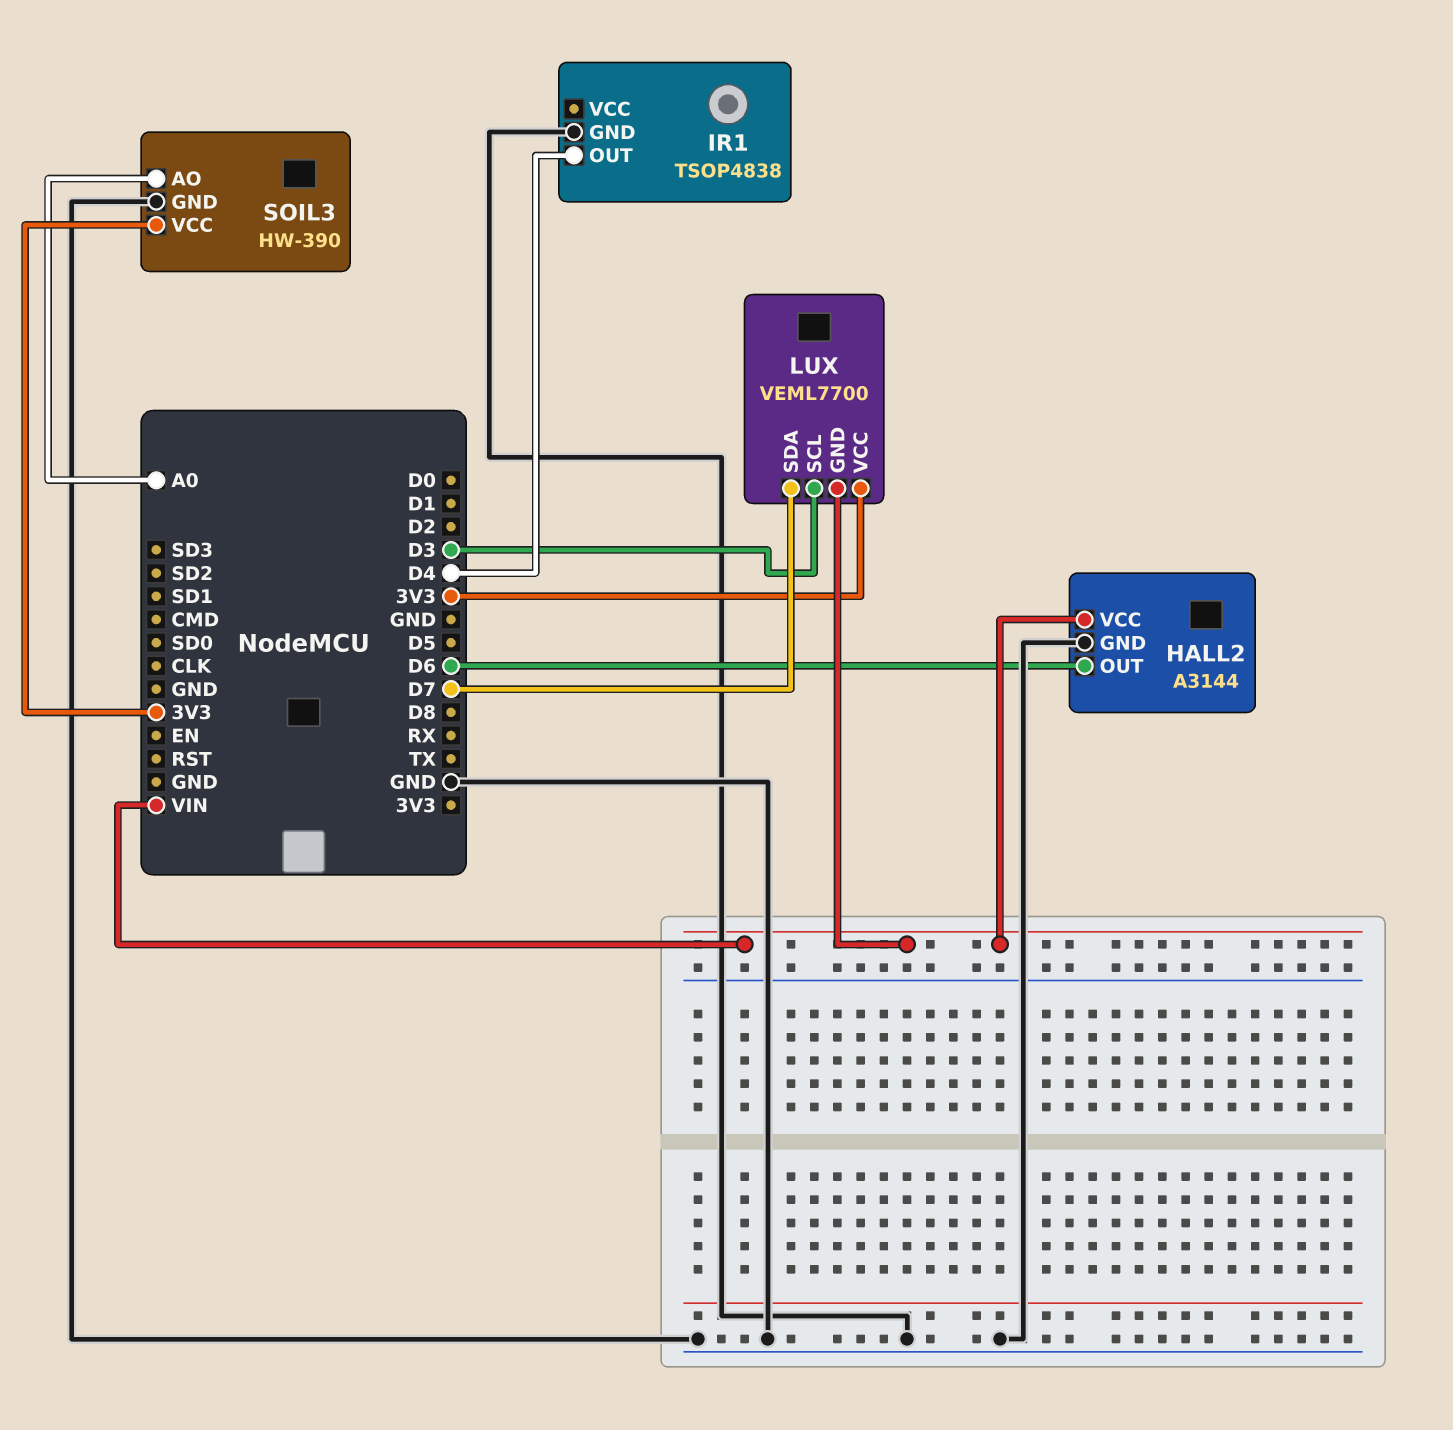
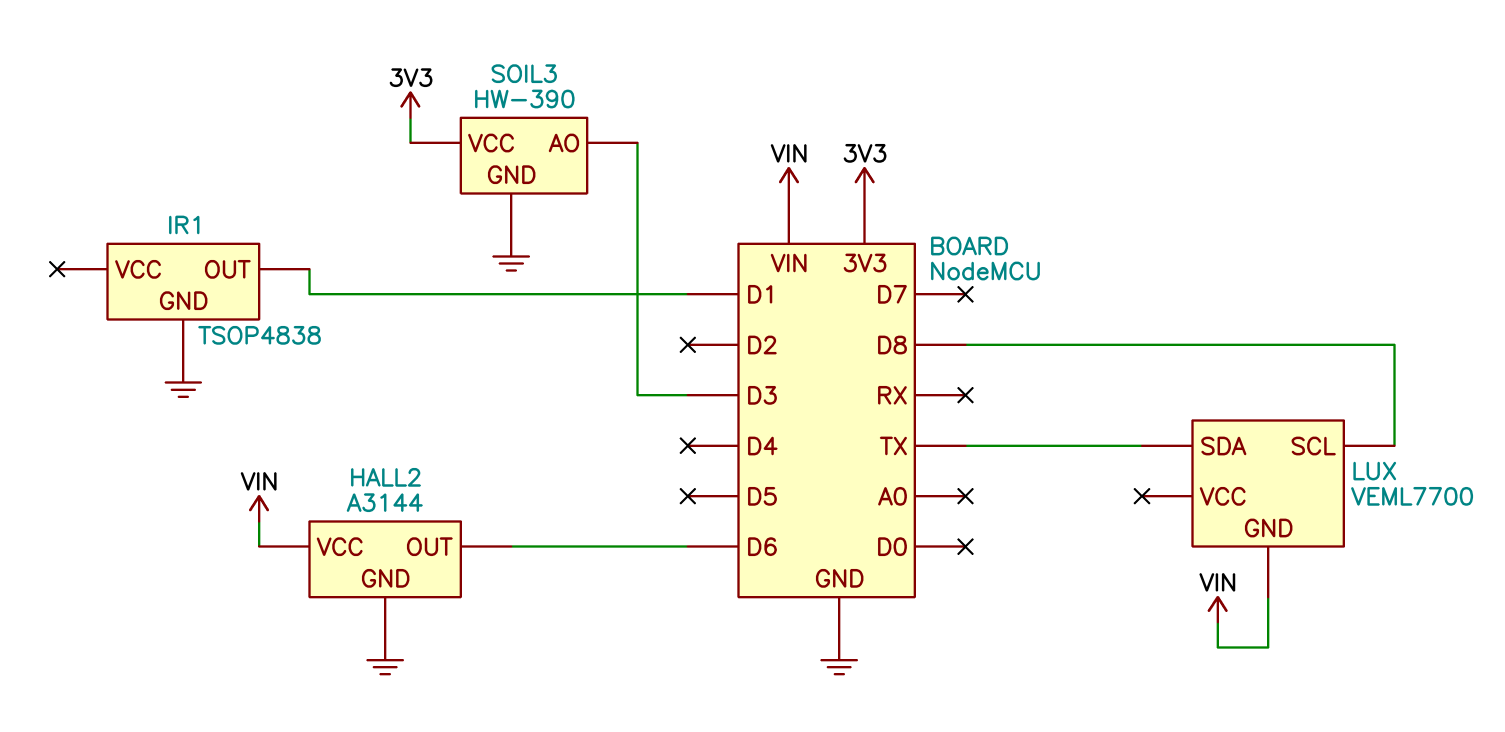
IR1 pin OUT: D4 -> D1
LUX pin SCL: D3 -> D8
LUX pin SDA: D7 -> TX
LUX pin VCC: 3V3 -> none
SOIL3 pin AO: A0 -> D3

